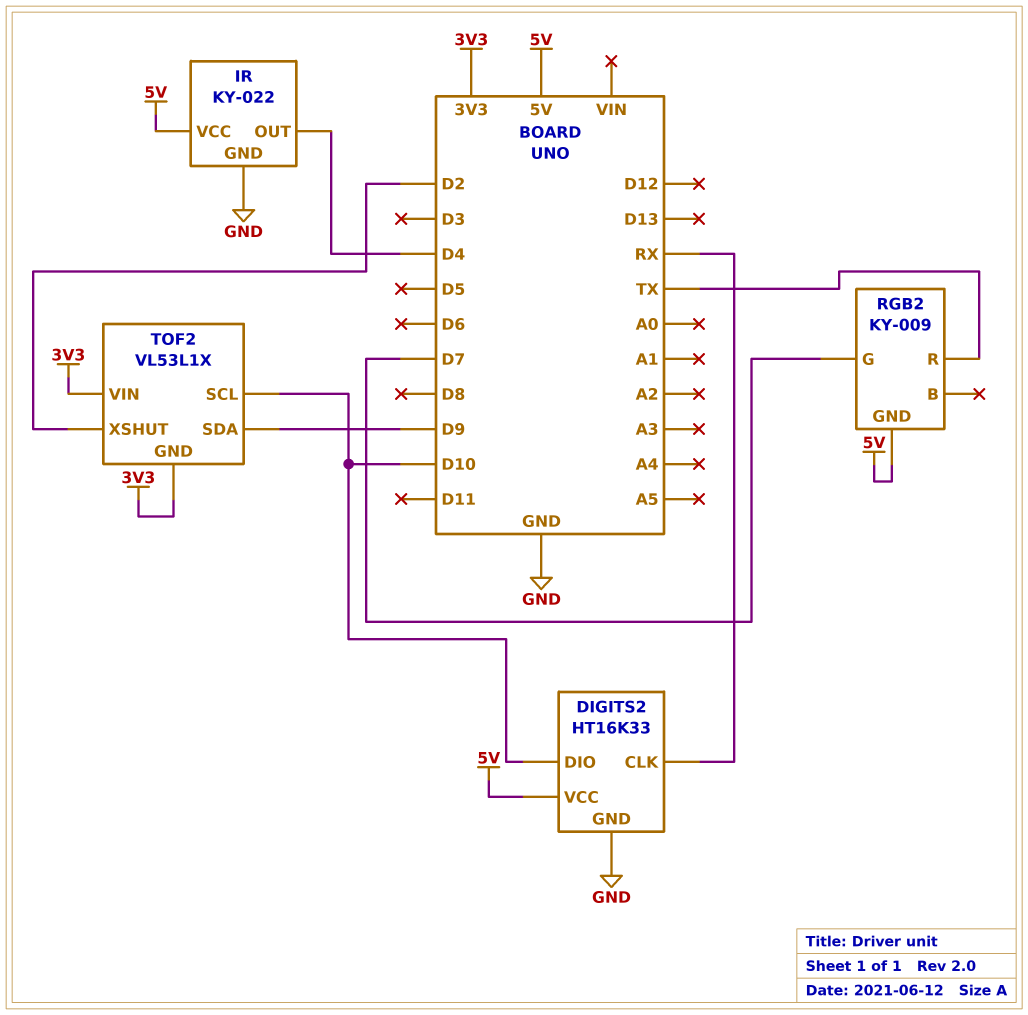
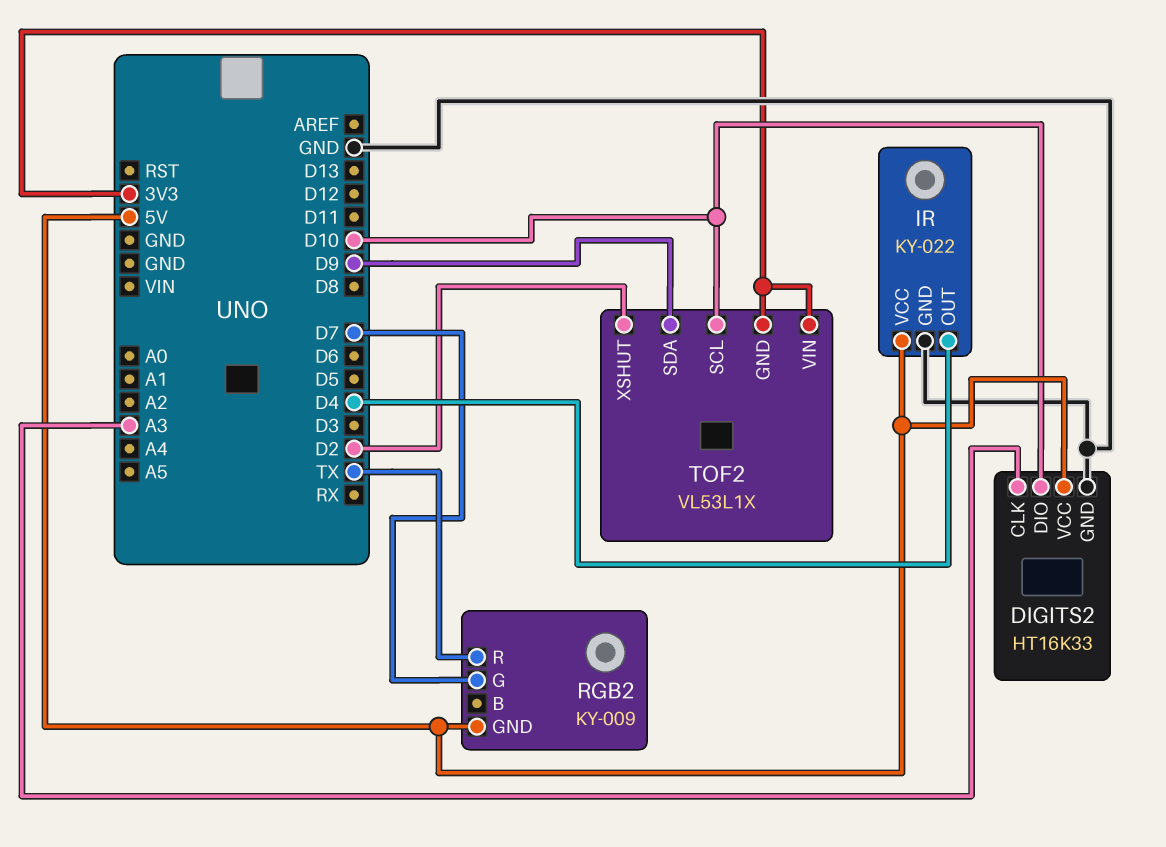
DIGITS2 pin CLK: RX -> A3

